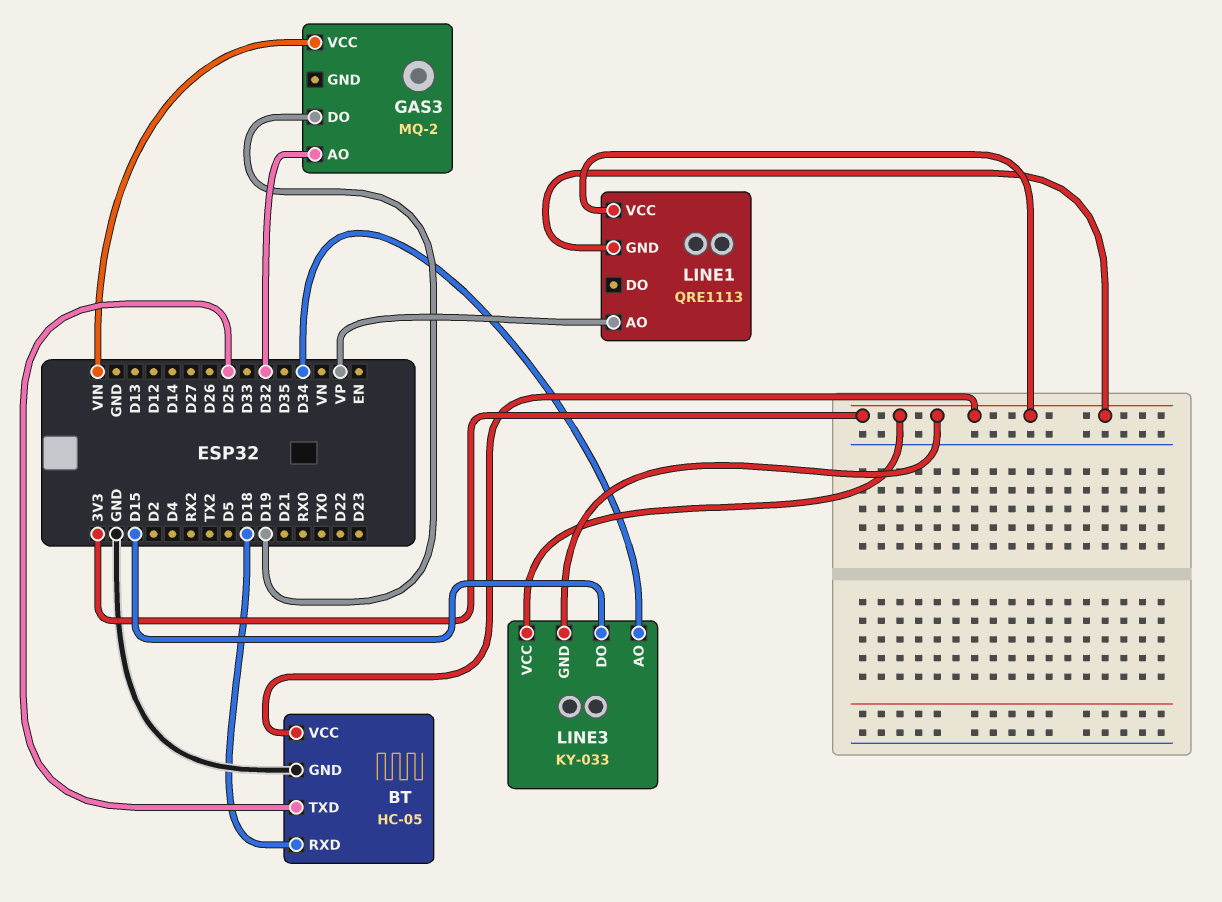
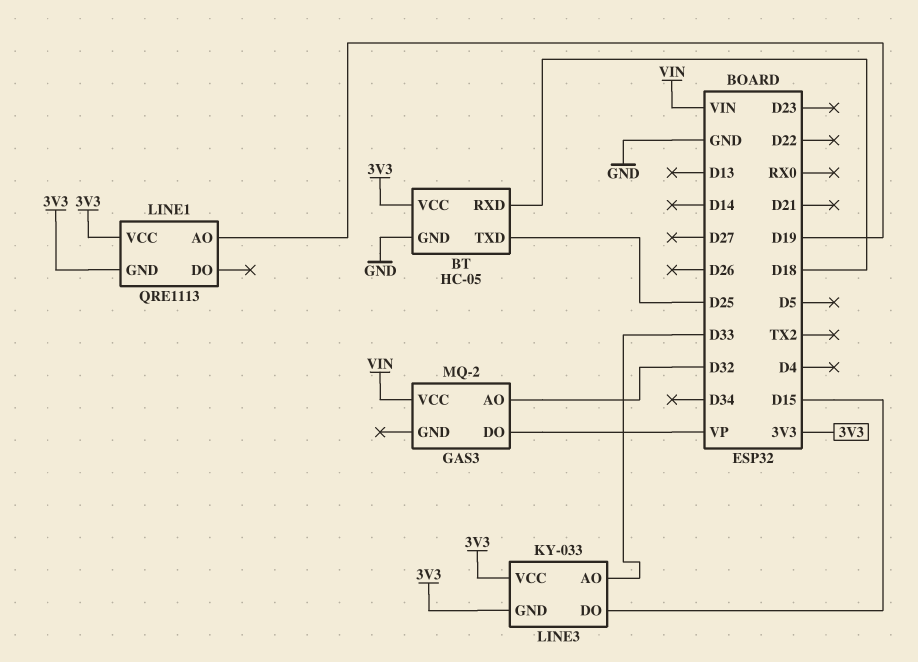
GAS3 pin DO: D19 -> VP
LINE1 pin AO: VP -> D19
LINE3 pin AO: D34 -> D33

